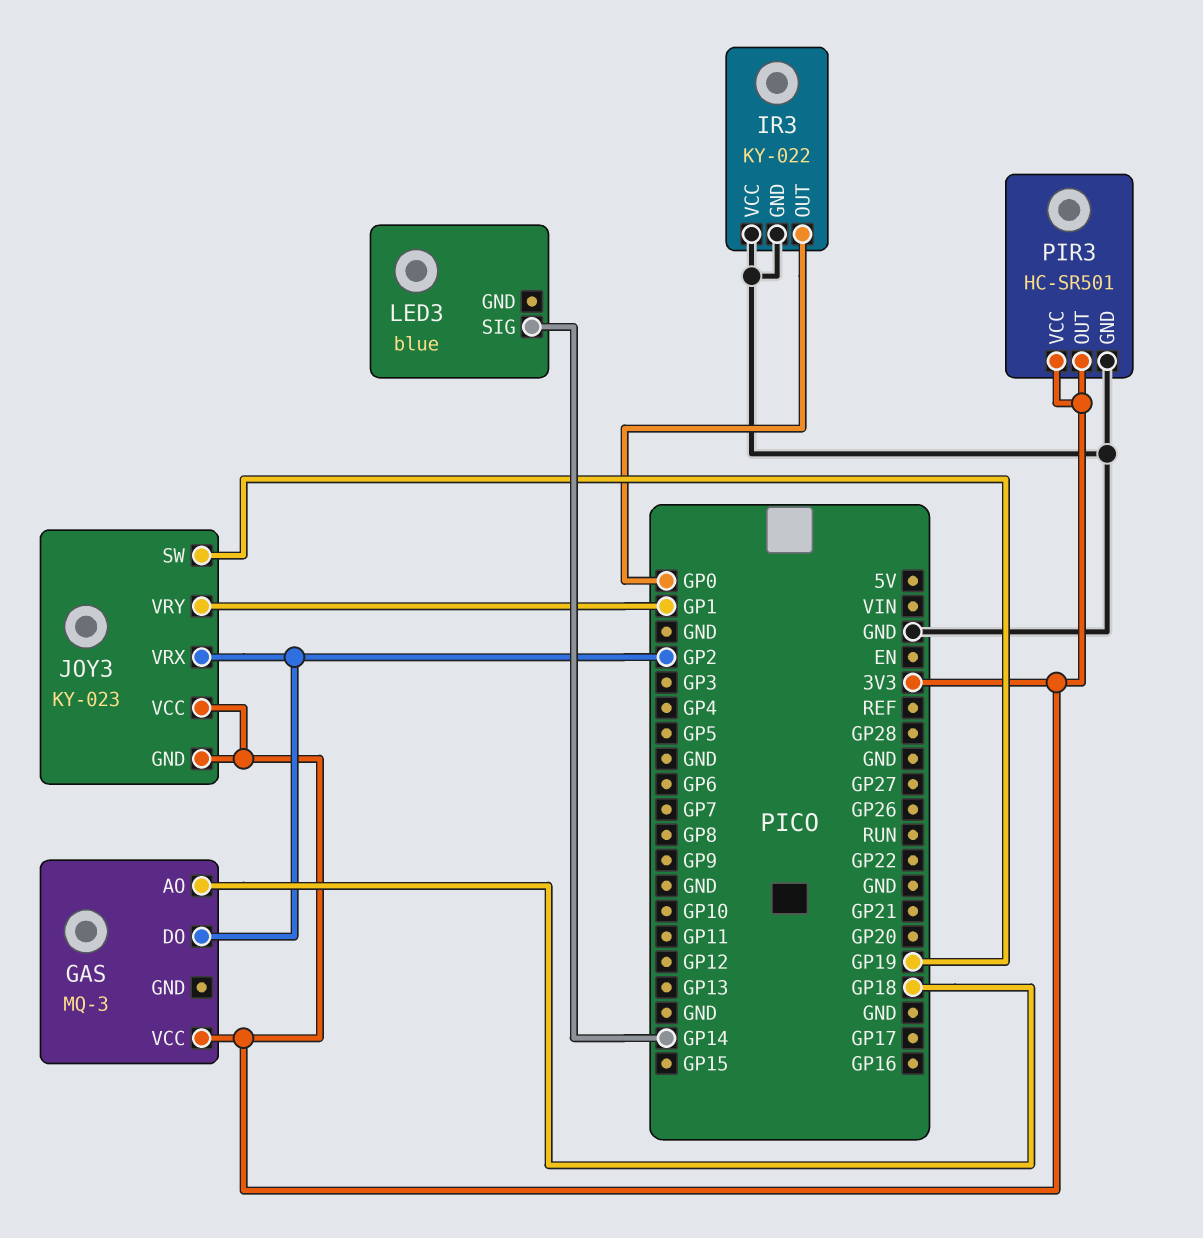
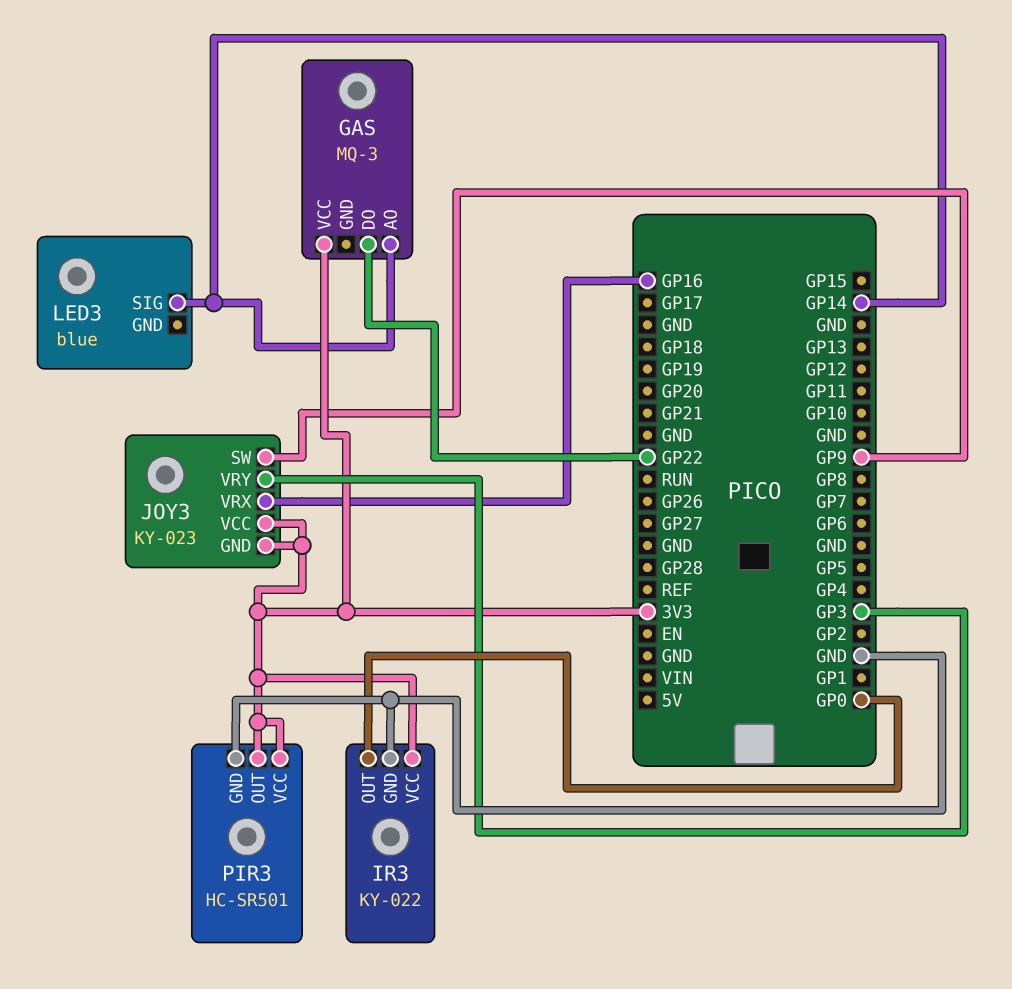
GAS pin AO: GP18 -> GP14
GAS pin DO: GP2 -> GP22
IR3 pin VCC: GND -> 3V3
JOY3 pin SW: GP19 -> GP9
JOY3 pin VRX: GP2 -> GP16
JOY3 pin VRY: GP1 -> GP3

